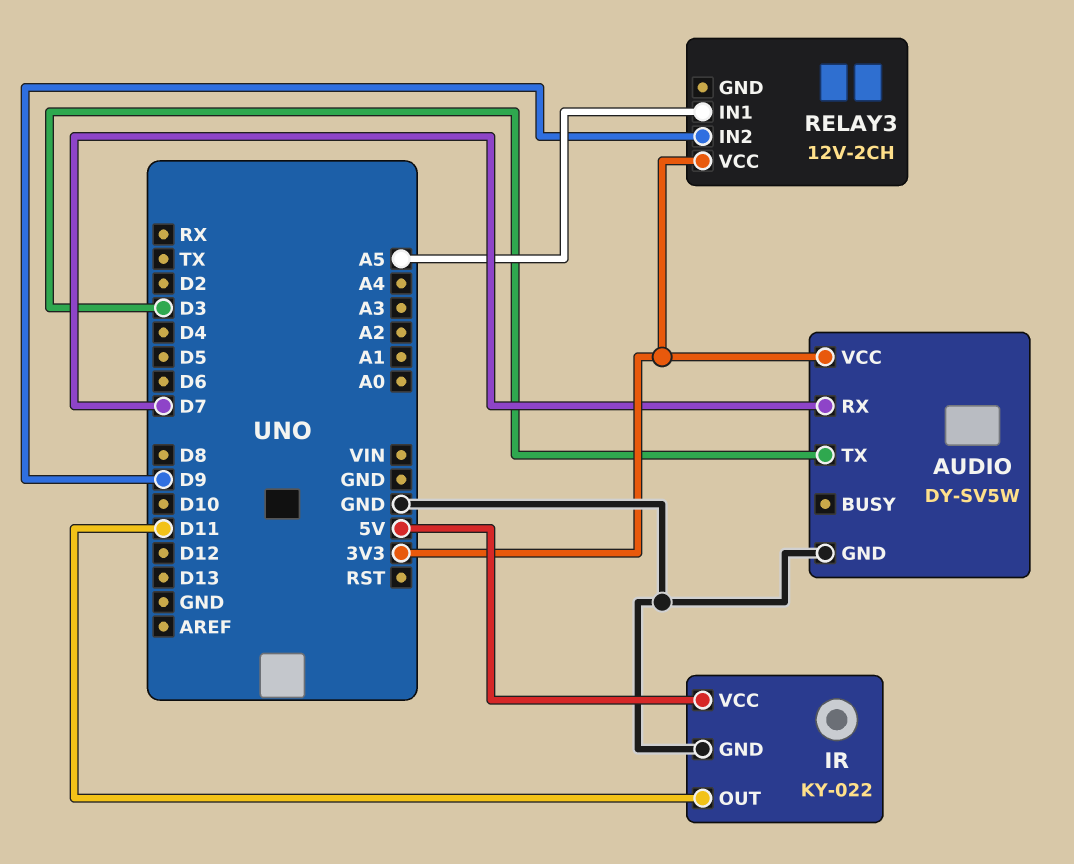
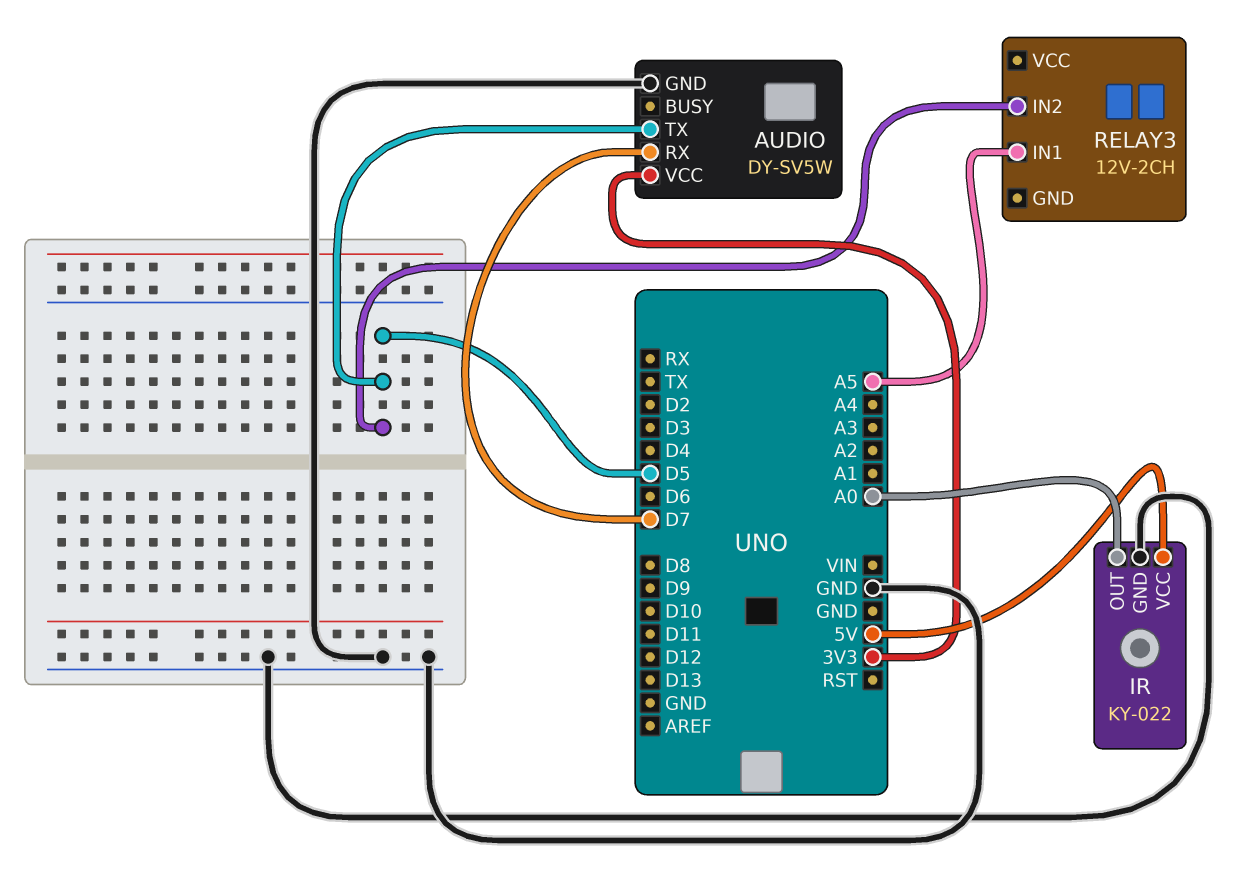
AUDIO pin TX: D3 -> D5
IR pin OUT: D11 -> A0
RELAY3 pin IN2: D9 -> D5
RELAY3 pin VCC: 3V3 -> none

